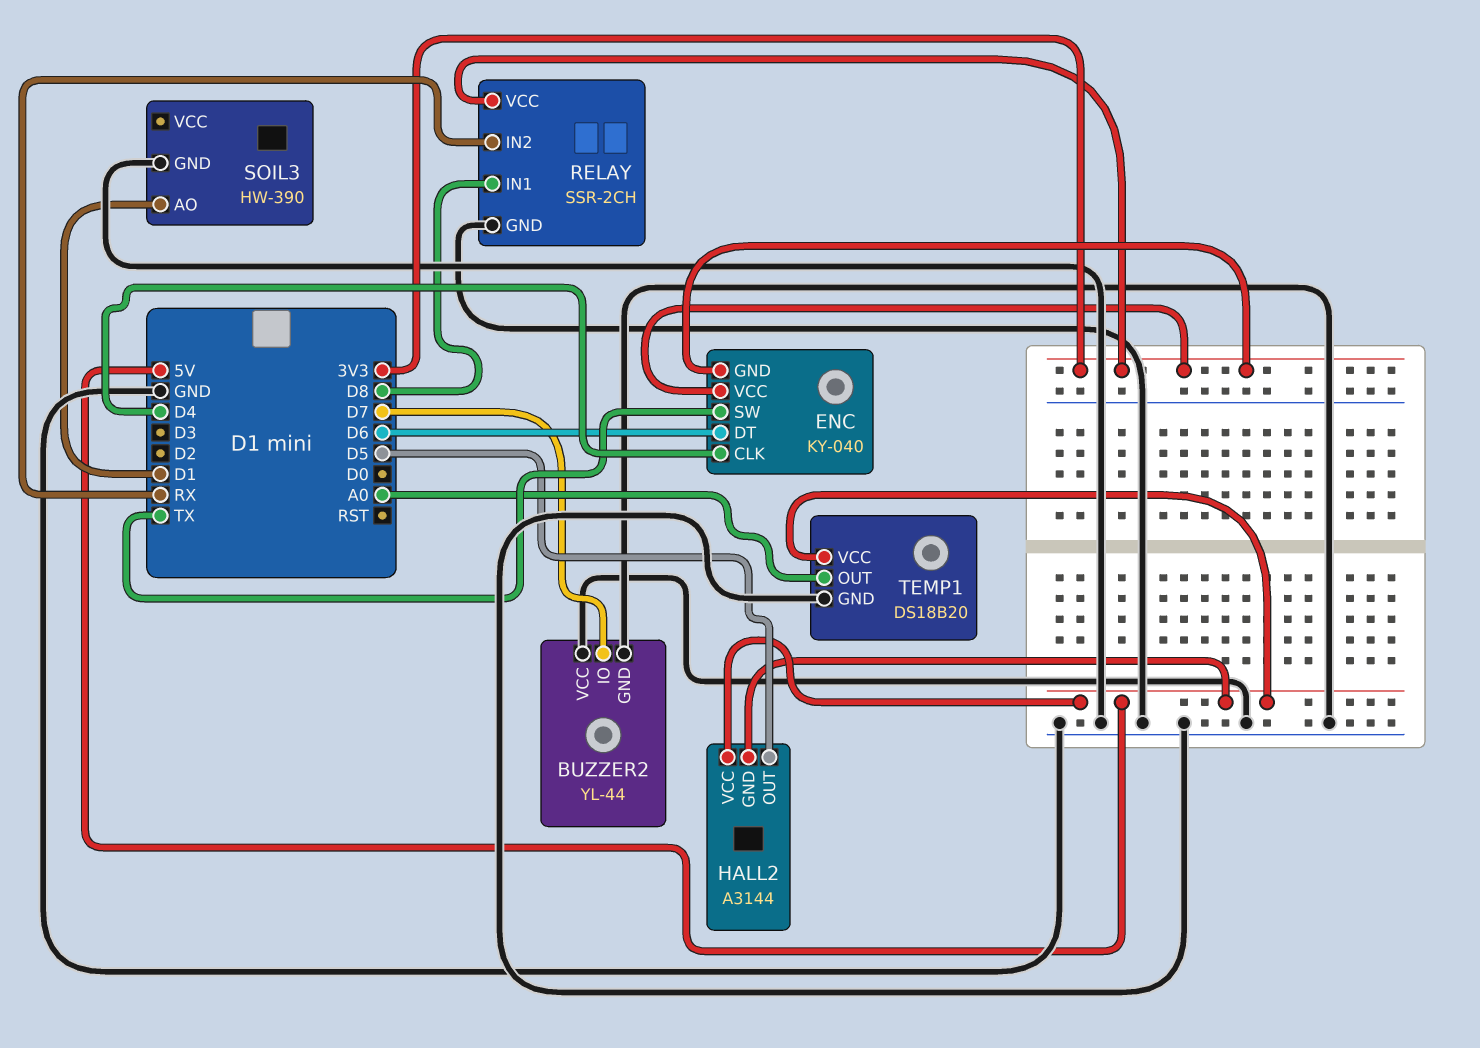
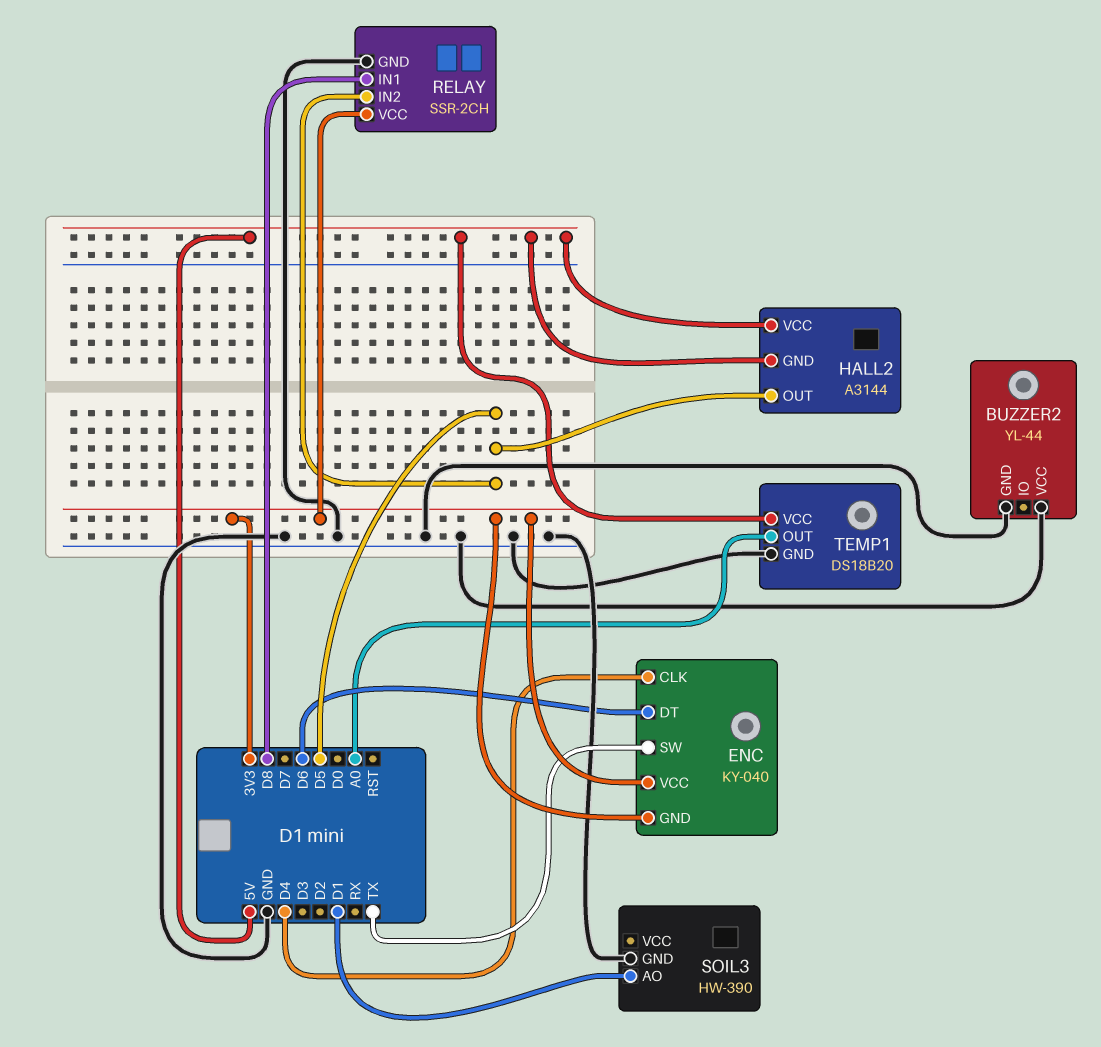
BUZZER2 pin IO: D7 -> none
RELAY pin IN2: RX -> D5

